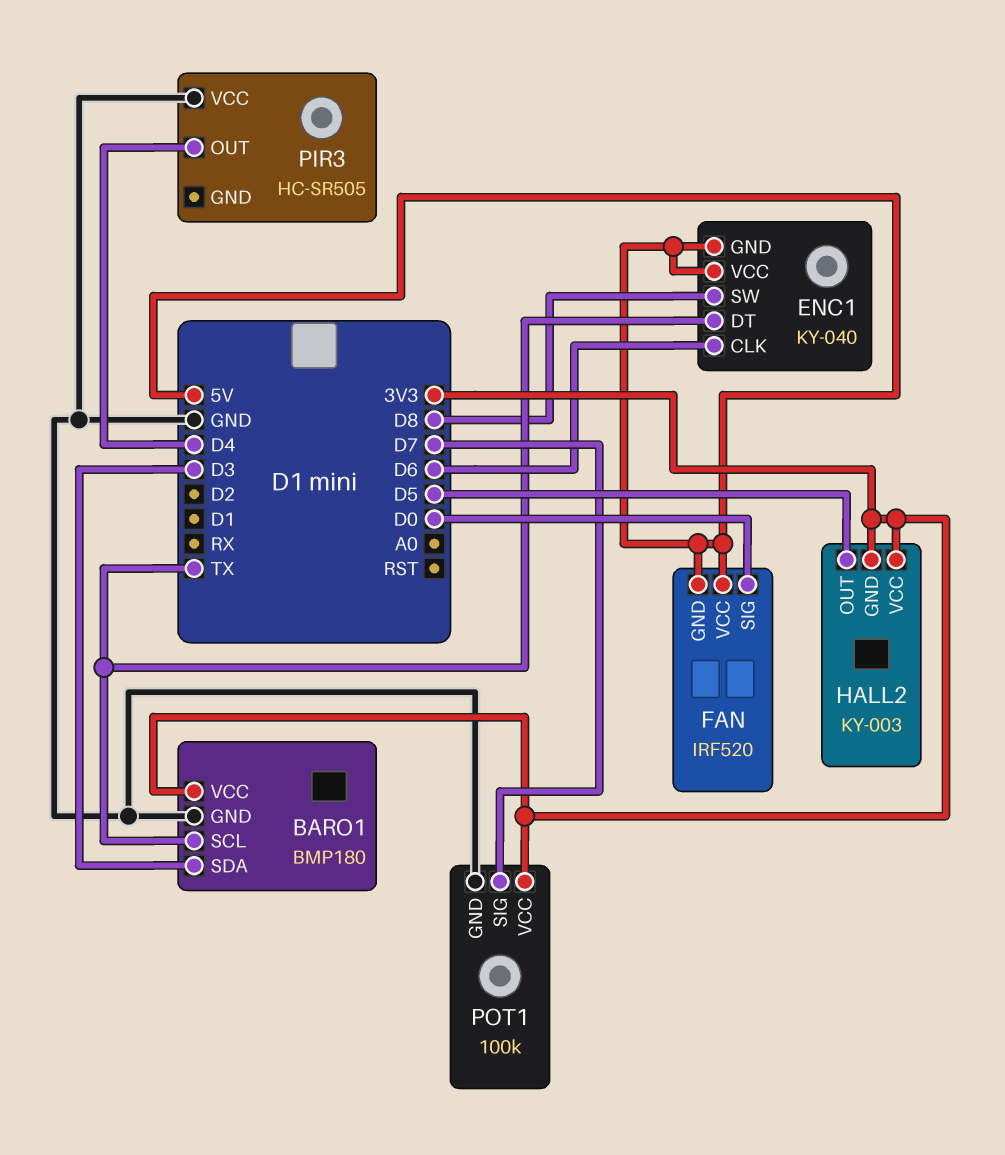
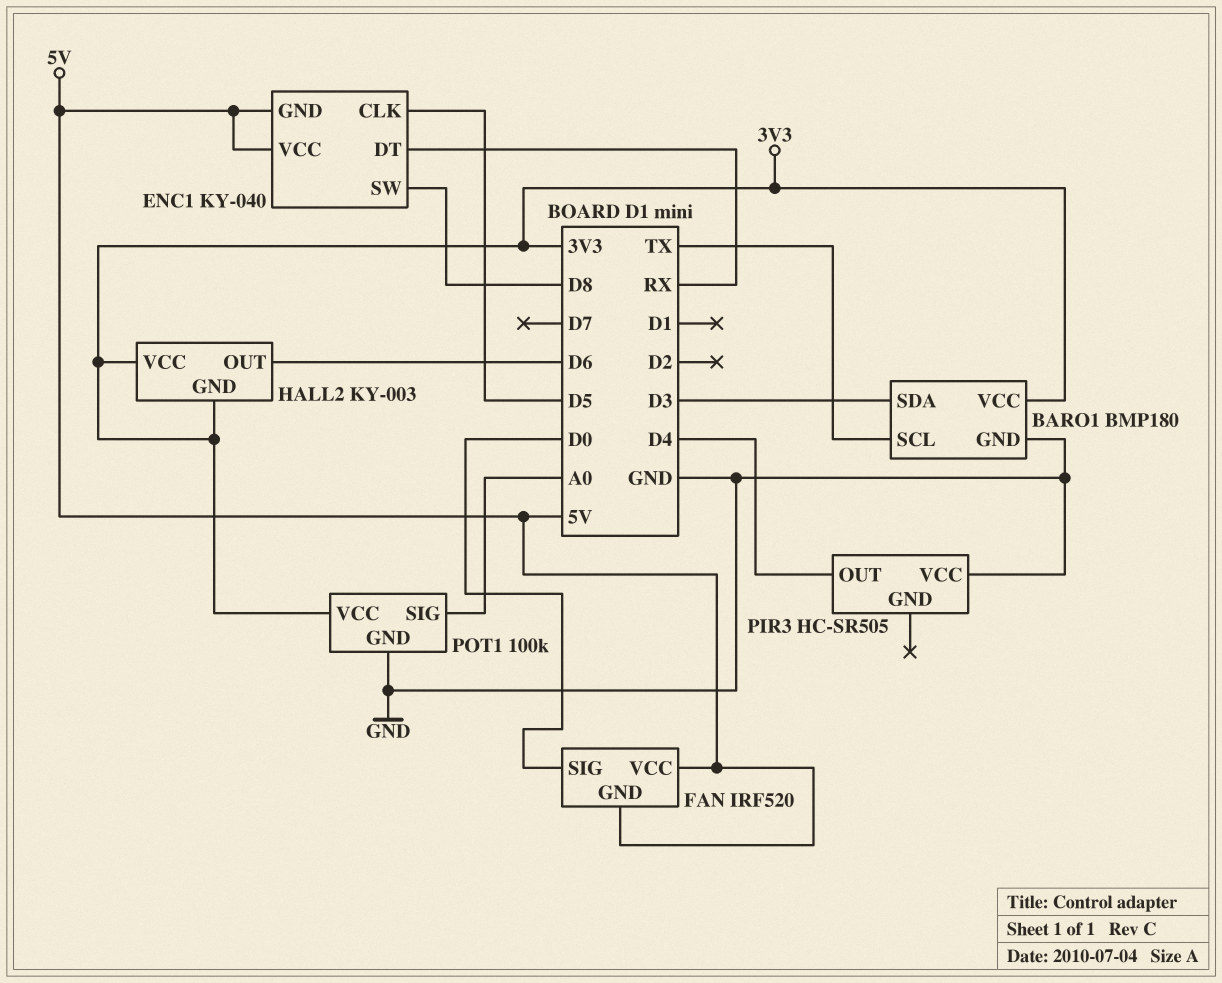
ENC1 pin CLK: D6 -> D5
ENC1 pin DT: TX -> RX
HALL2 pin OUT: D5 -> D6
POT1 pin SIG: D7 -> A0

